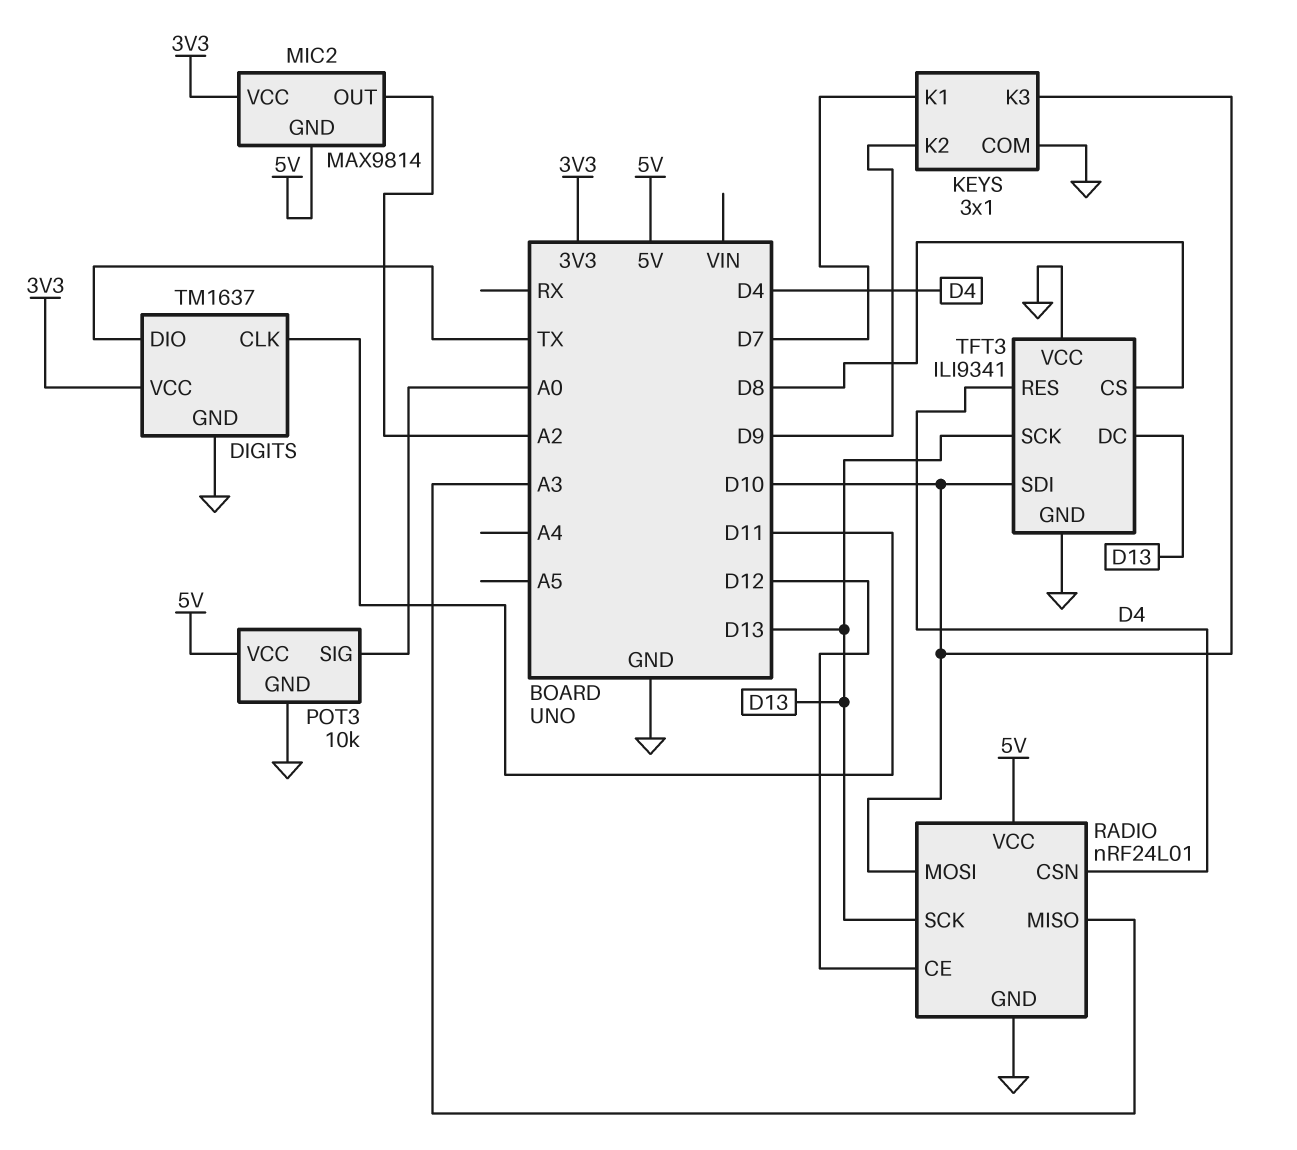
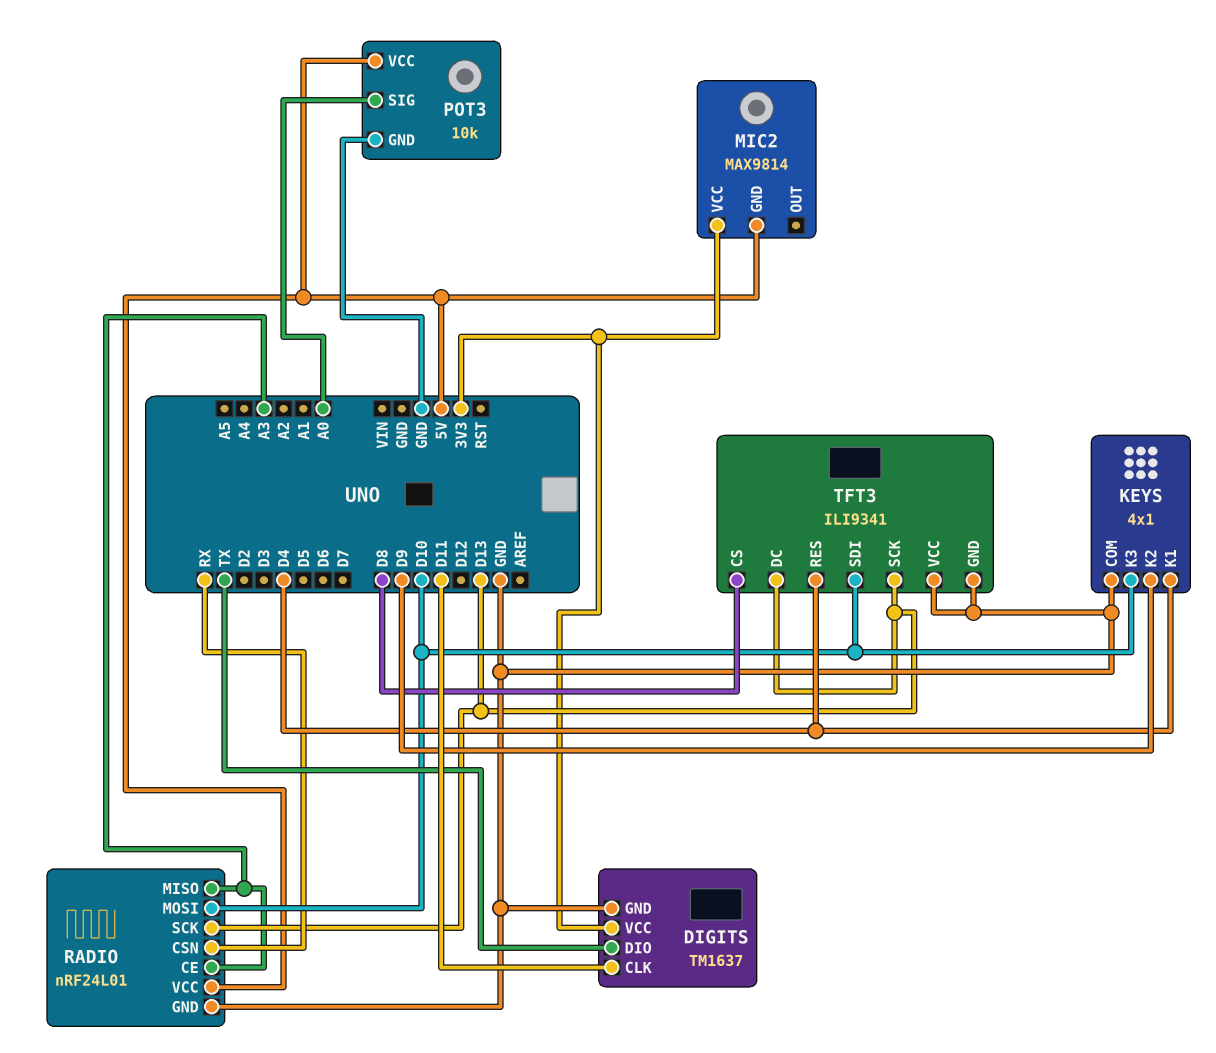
KEYS: 3x1 -> 4x1
KEYS pin K1: D7 -> D4
MIC2 pin OUT: A2 -> none
RADIO pin CE: D12 -> A3
RADIO pin CSN: D4 -> RX

